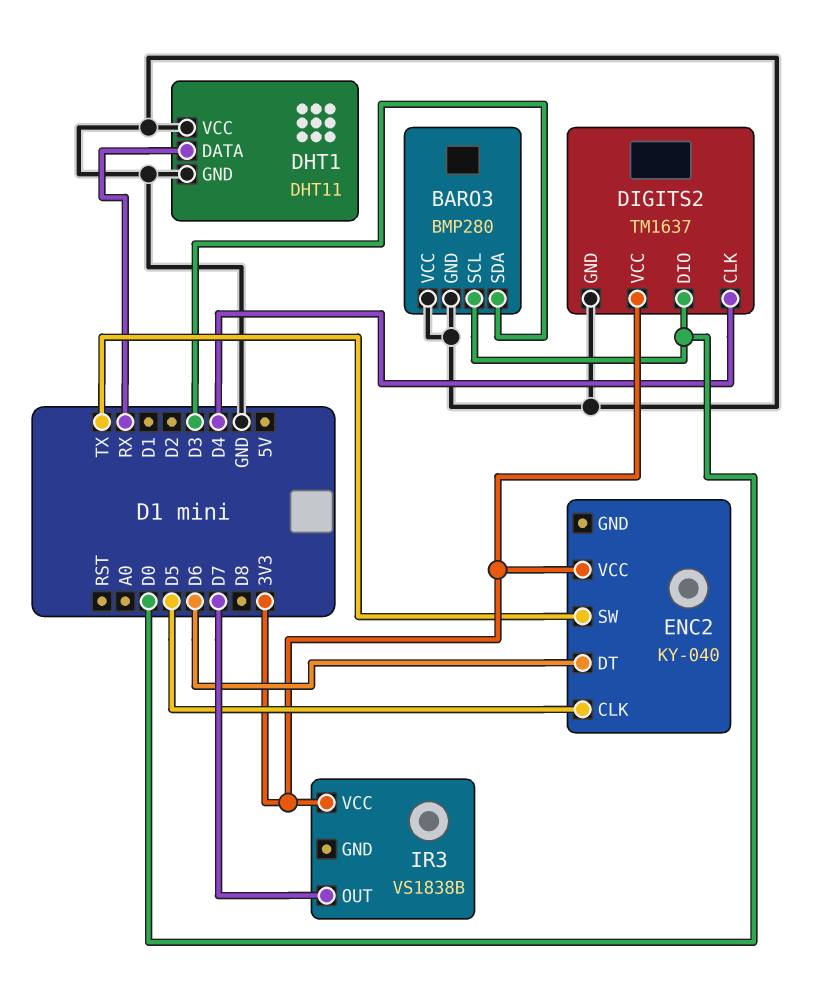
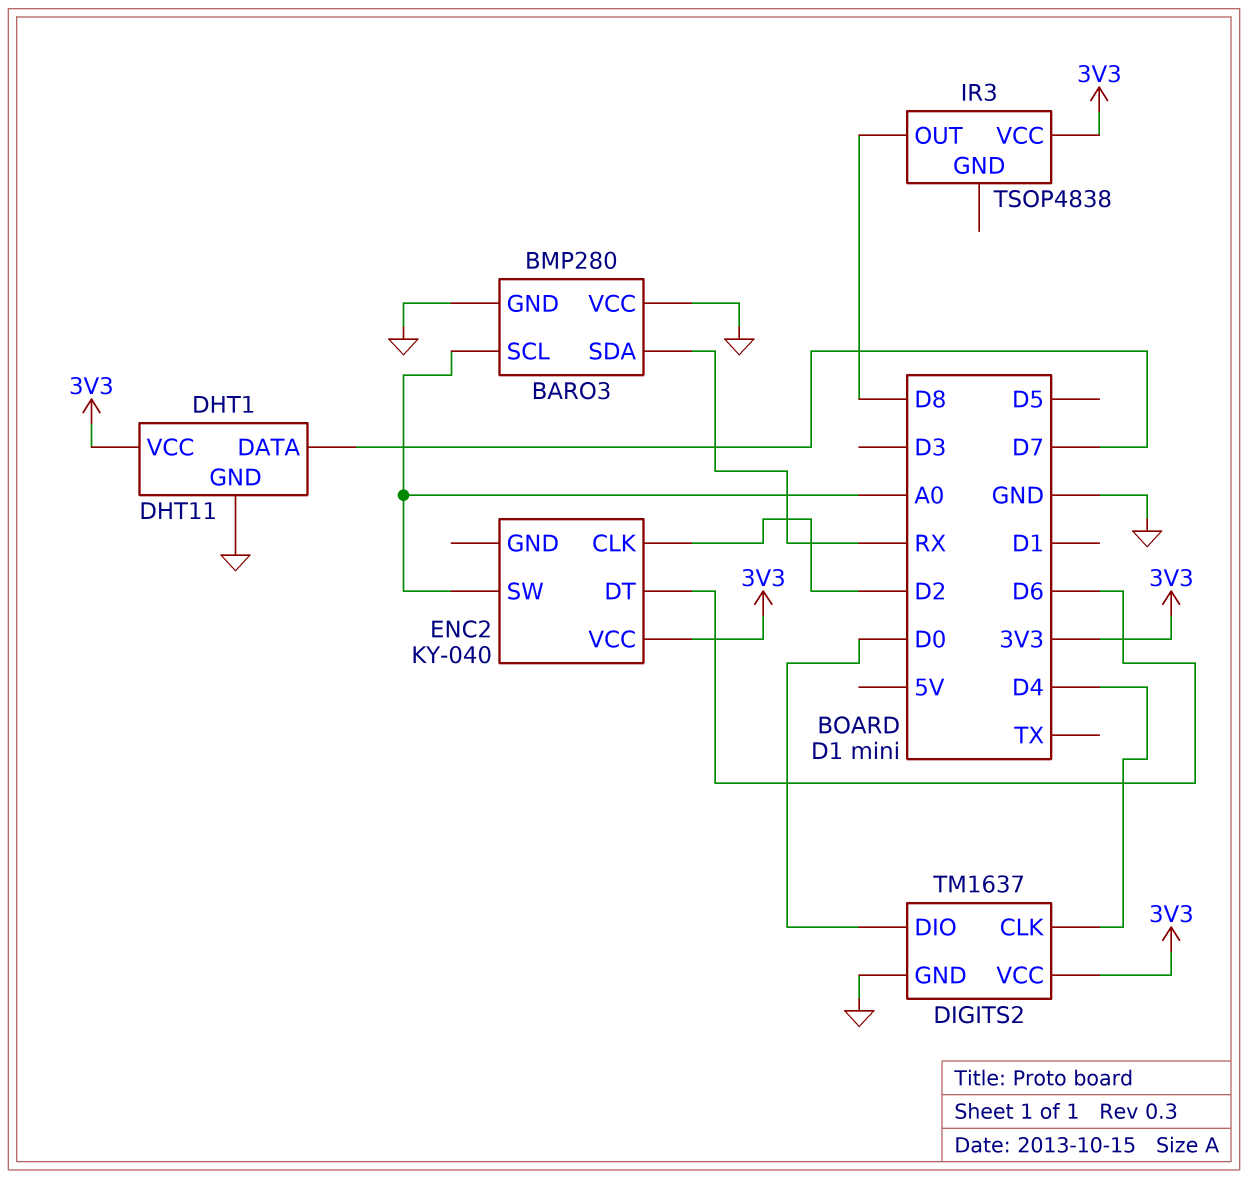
BARO3 pin SCL: D0 -> A0
BARO3 pin SDA: D3 -> RX
DHT1 pin DATA: RX -> D7
DHT1 pin VCC: GND -> 3V3
ENC2 pin CLK: D5 -> D2
ENC2 pin SW: TX -> A0
IR3: VS1838B -> TSOP4838
IR3 pin OUT: D7 -> D8

